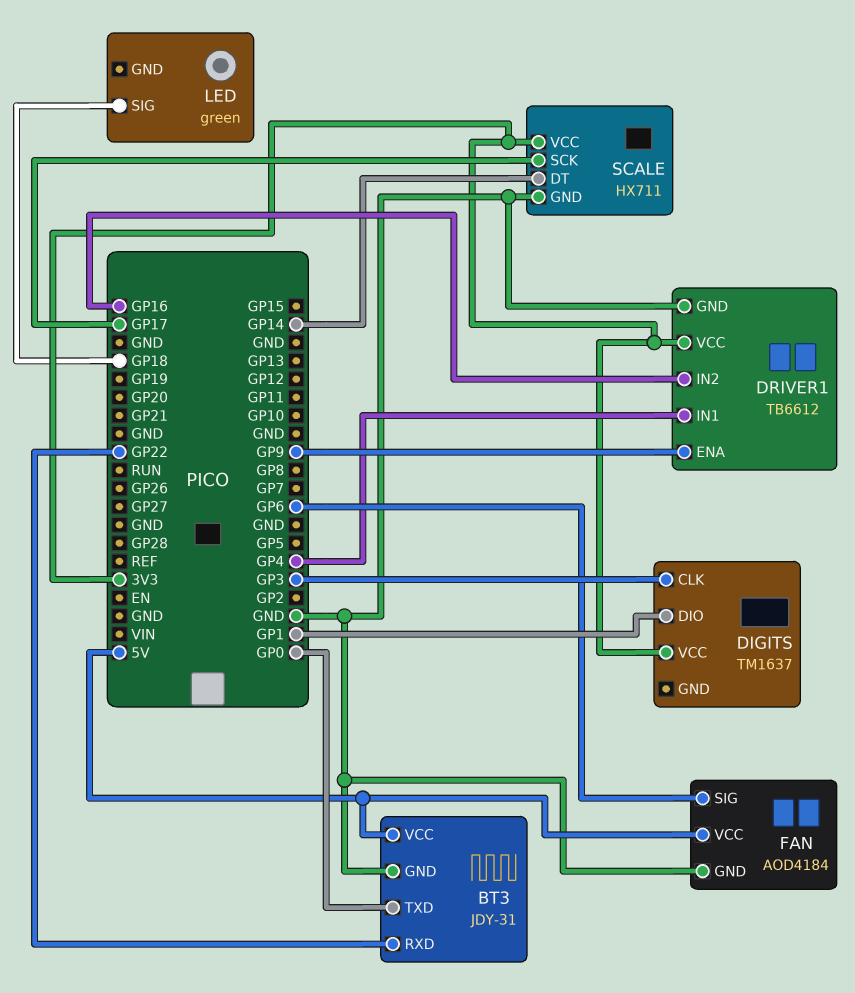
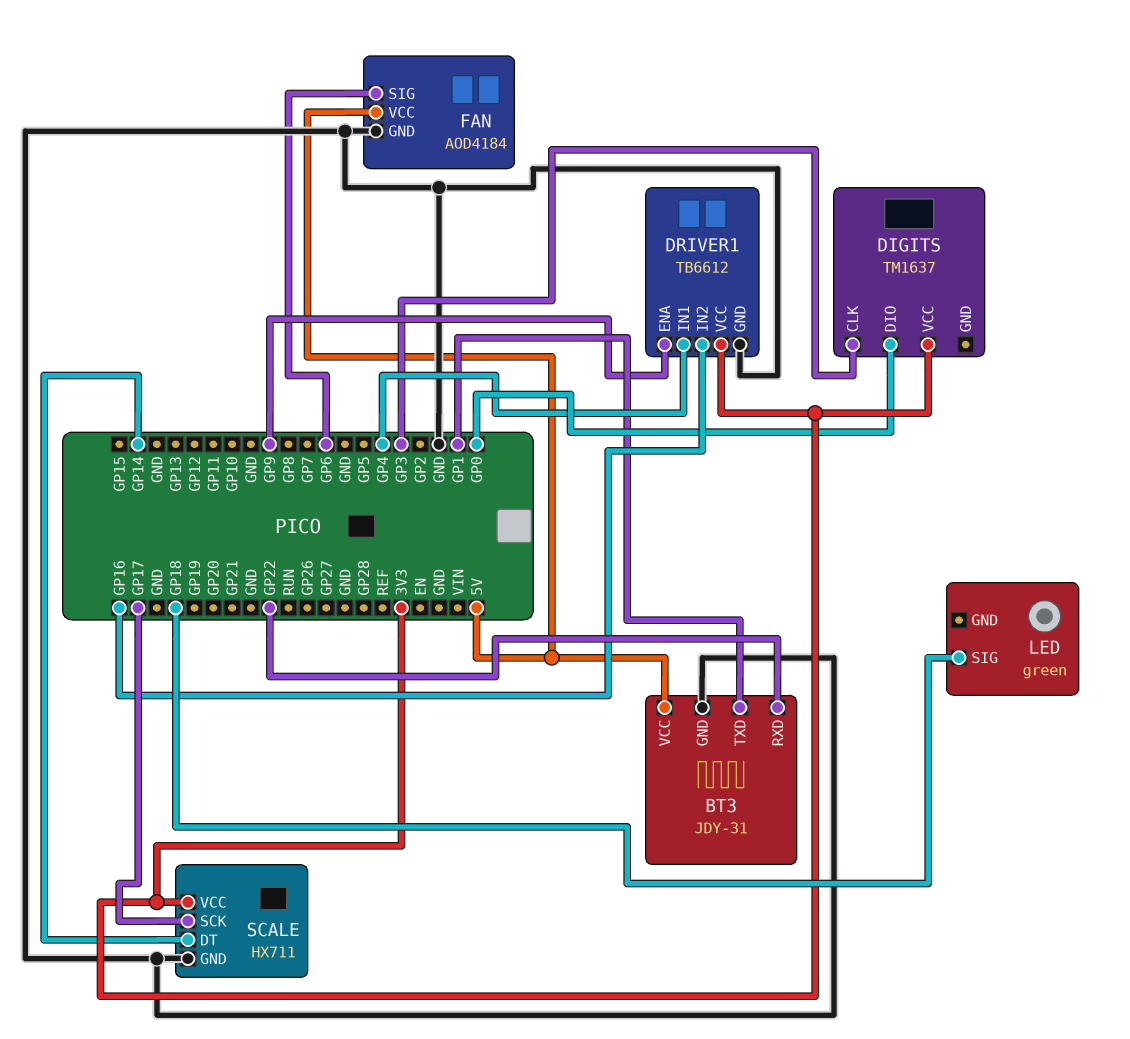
BT3 pin TXD: GP0 -> GP1
DIGITS pin DIO: GP1 -> GP0

